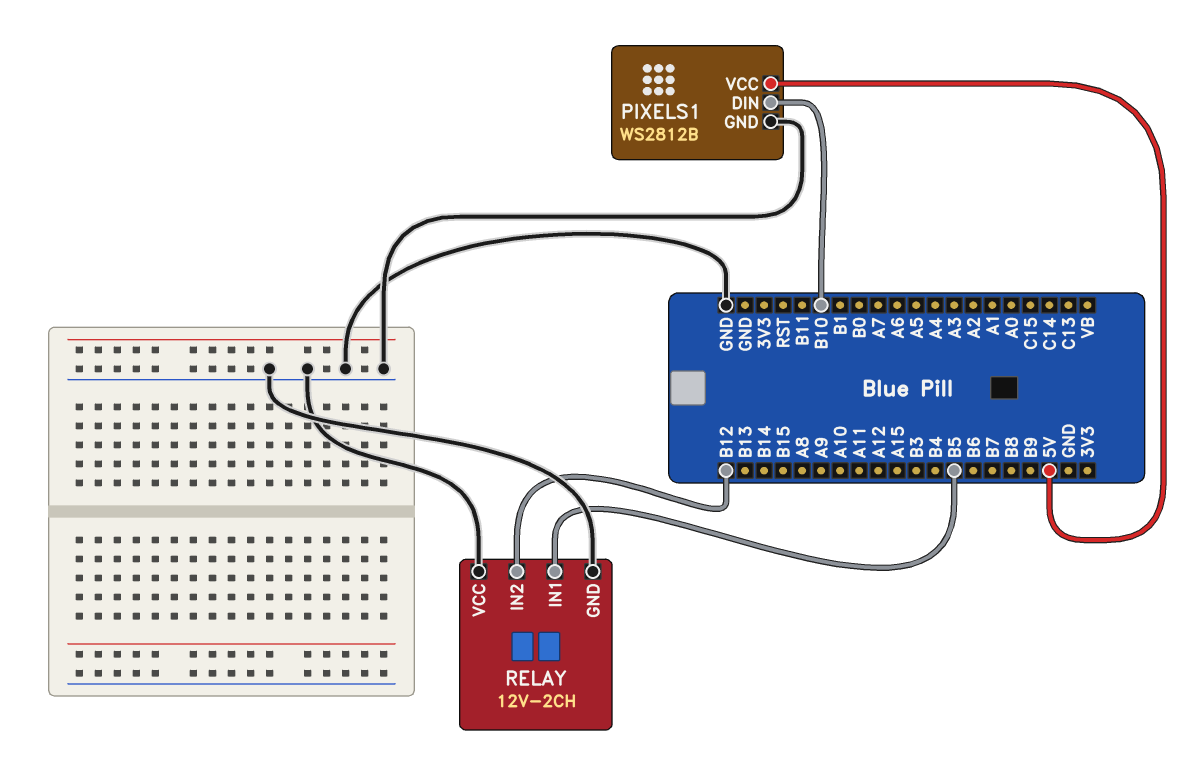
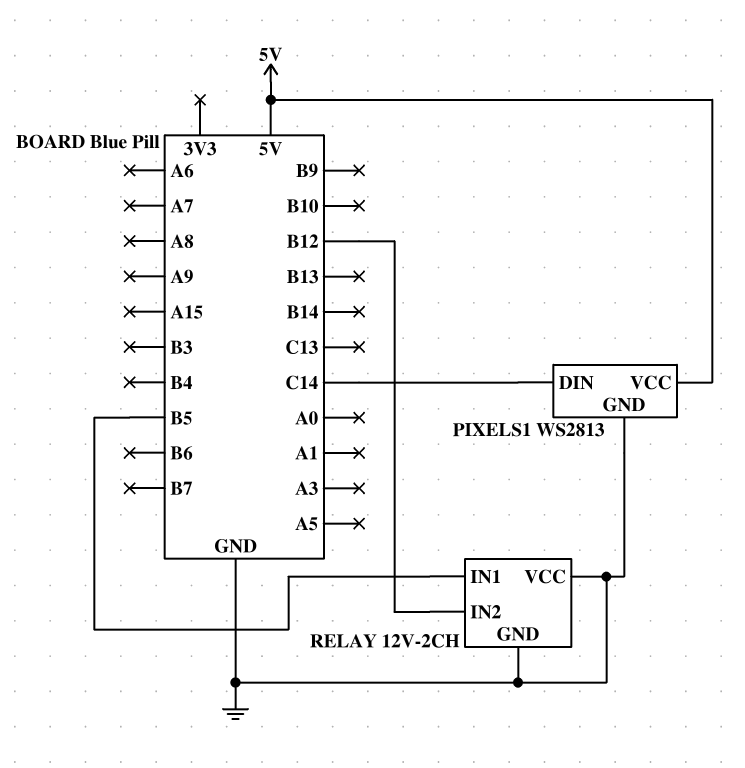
PIXELS1: WS2812B -> WS2813
PIXELS1 pin DIN: B10 -> C14

